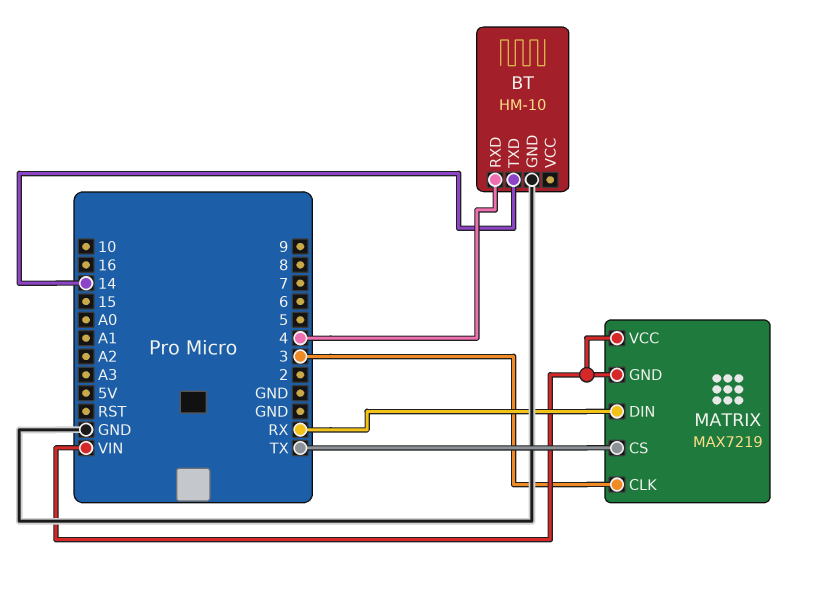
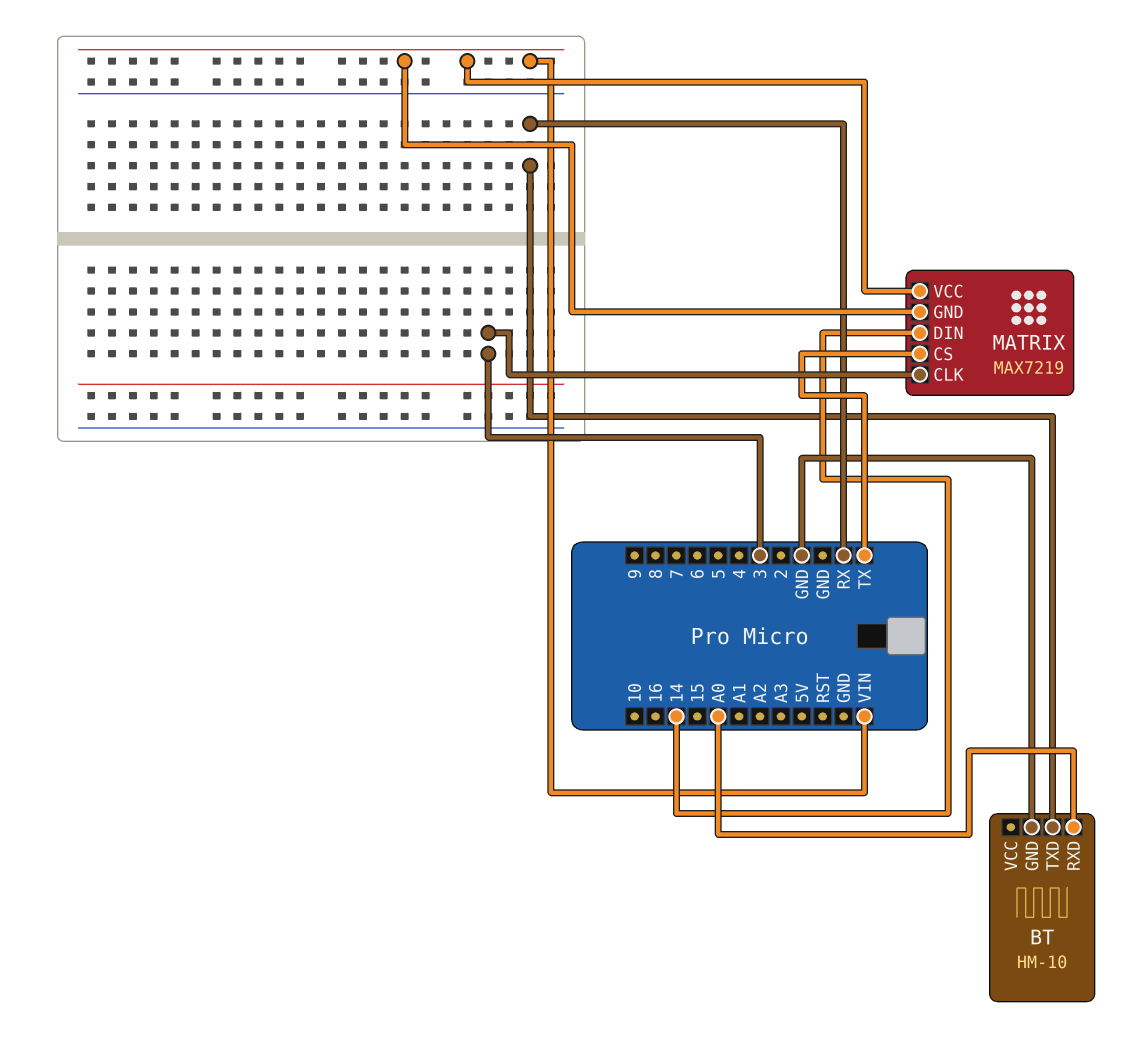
BT pin RXD: 4 -> A0
BT pin TXD: 14 -> RX
MATRIX pin DIN: RX -> 14

